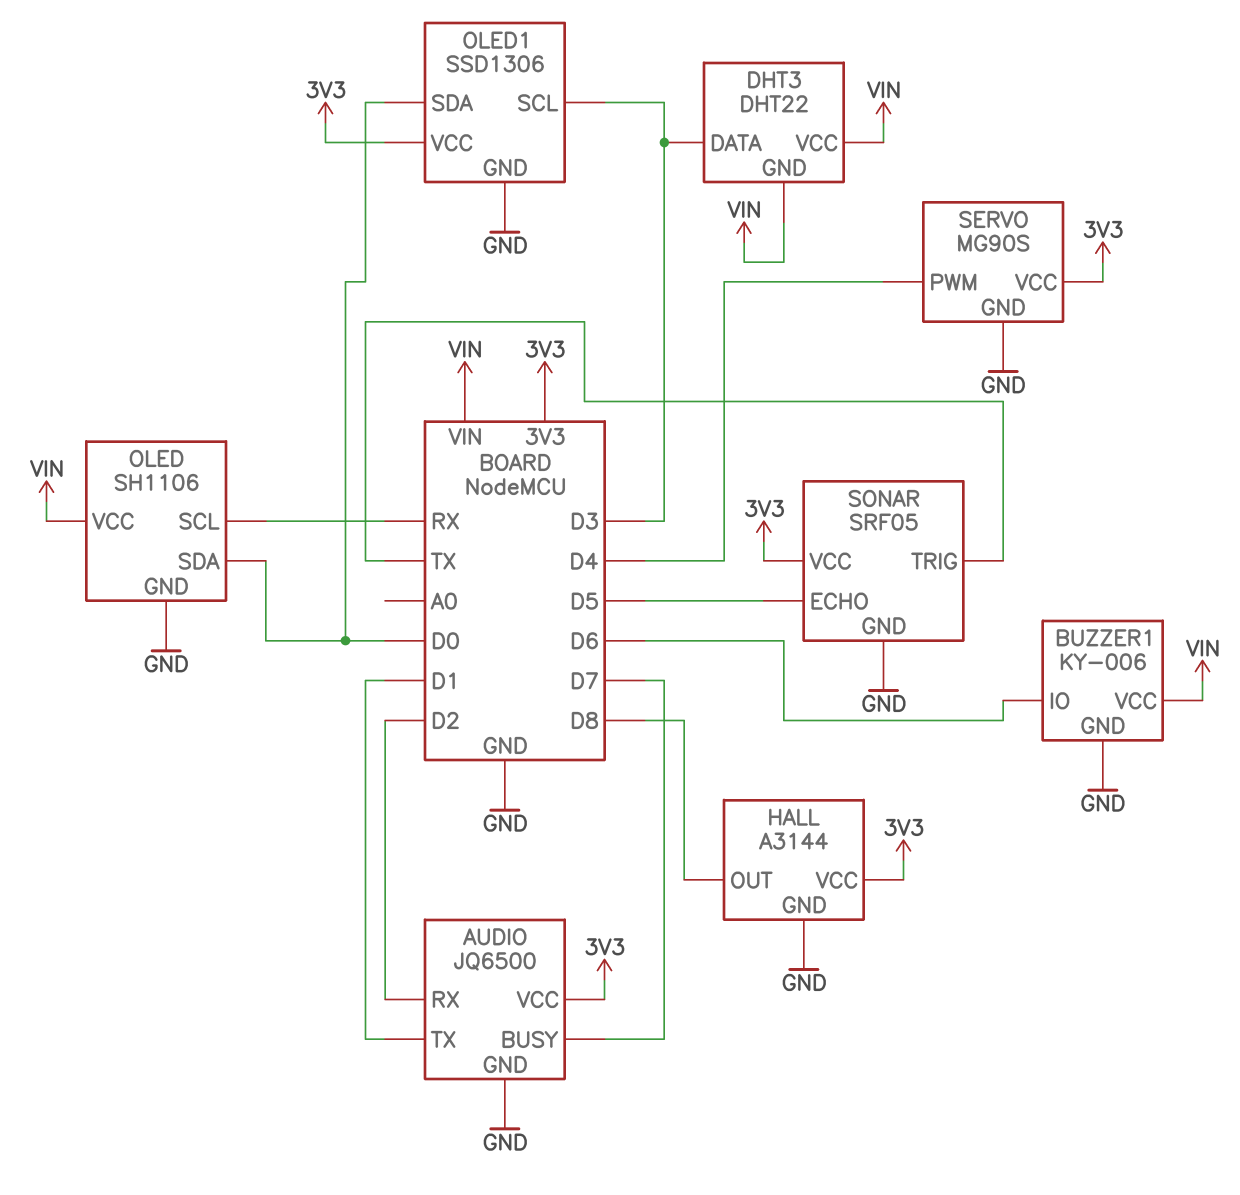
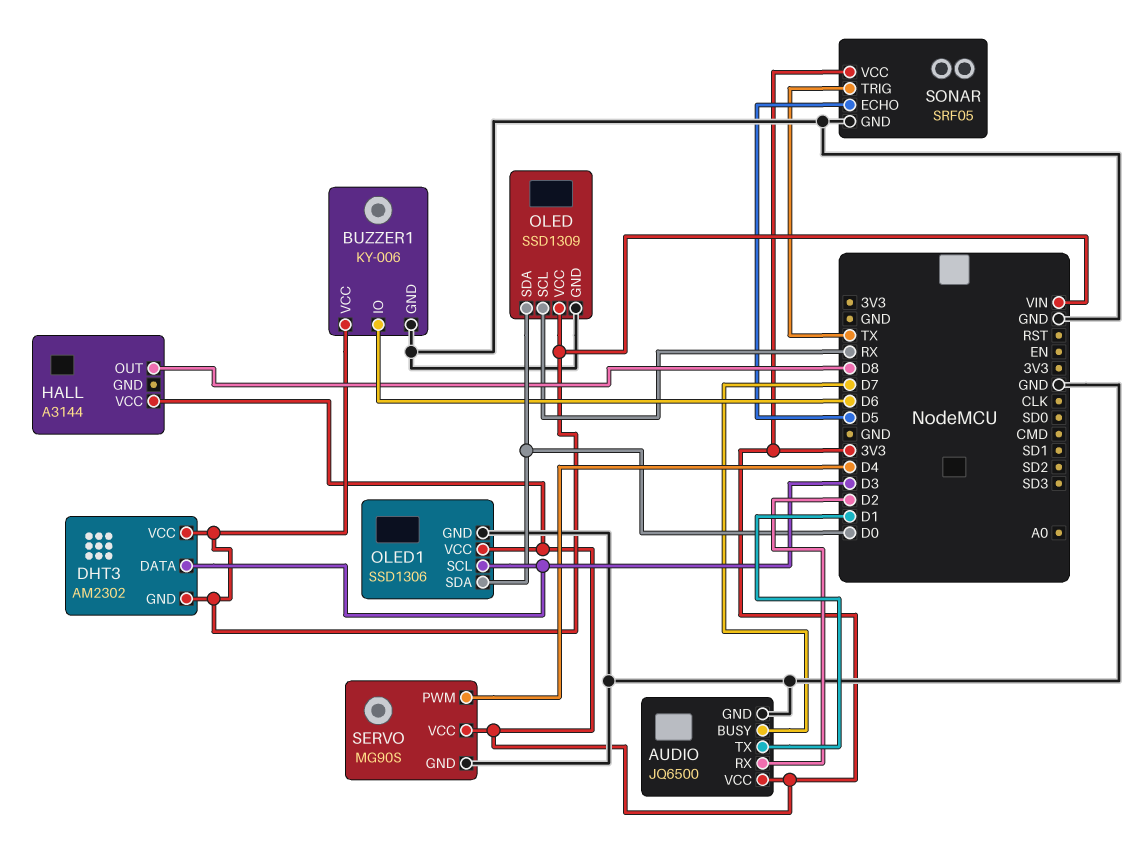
DHT3: DHT22 -> AM2302
HALL pin GND: GND -> none
OLED: SH1106 -> SSD1309

